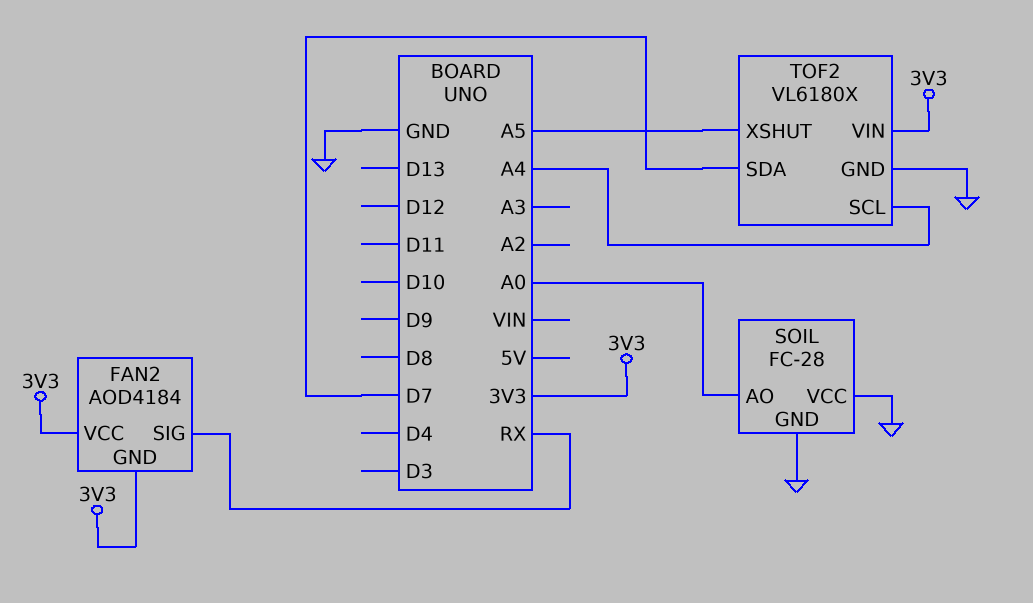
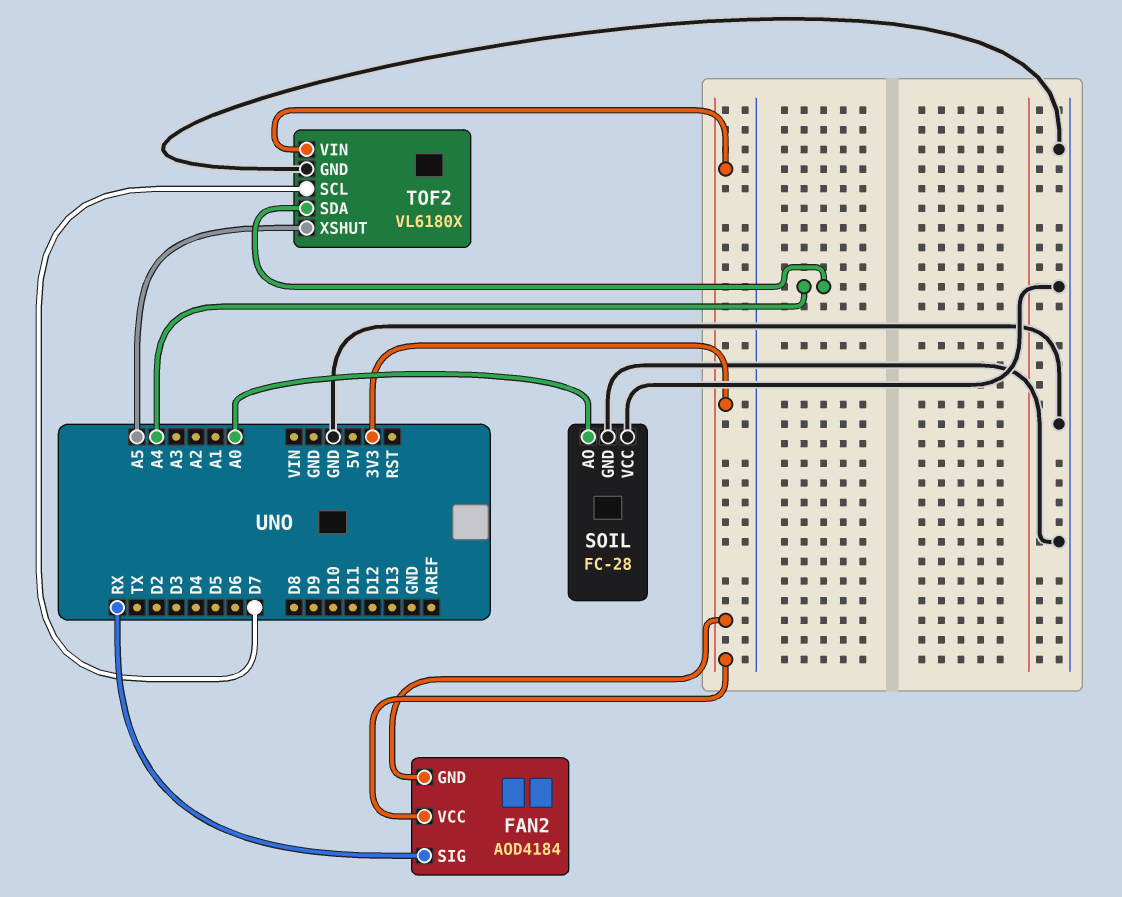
TOF2 pin SCL: A4 -> D7
TOF2 pin SDA: D7 -> A4

